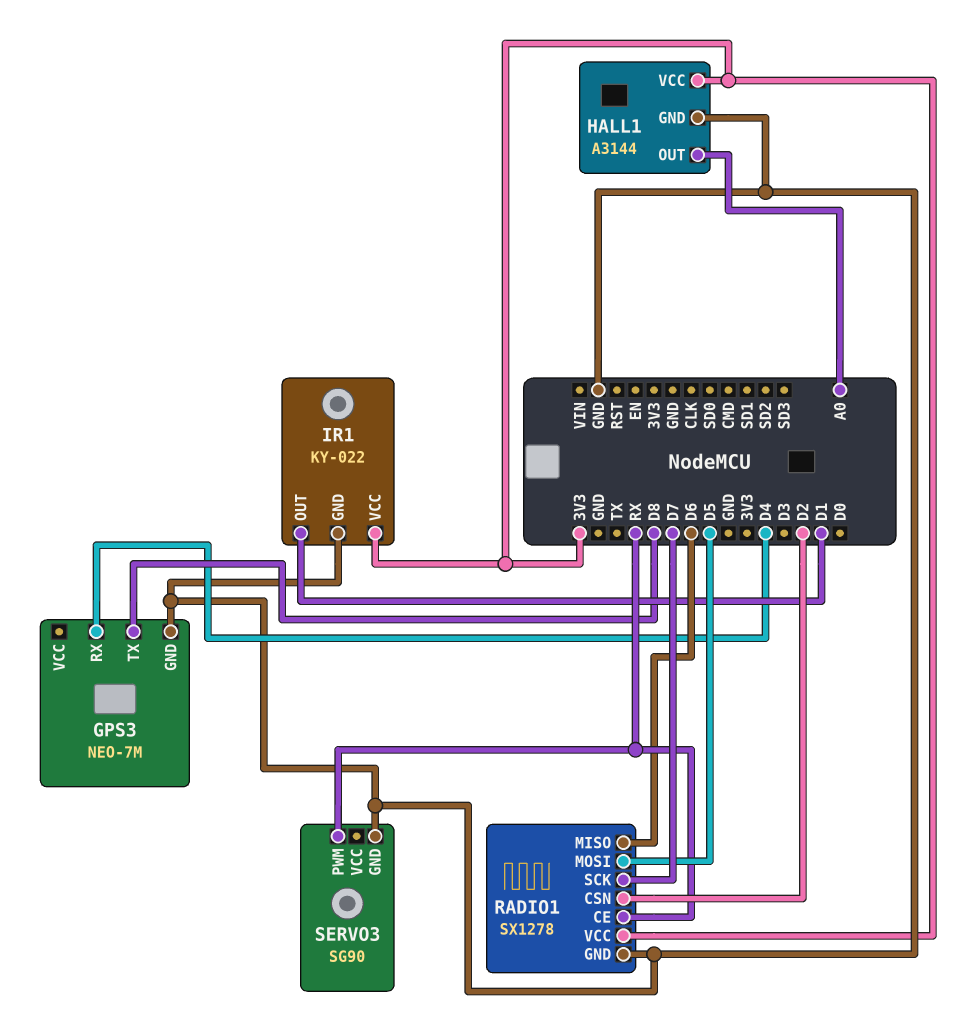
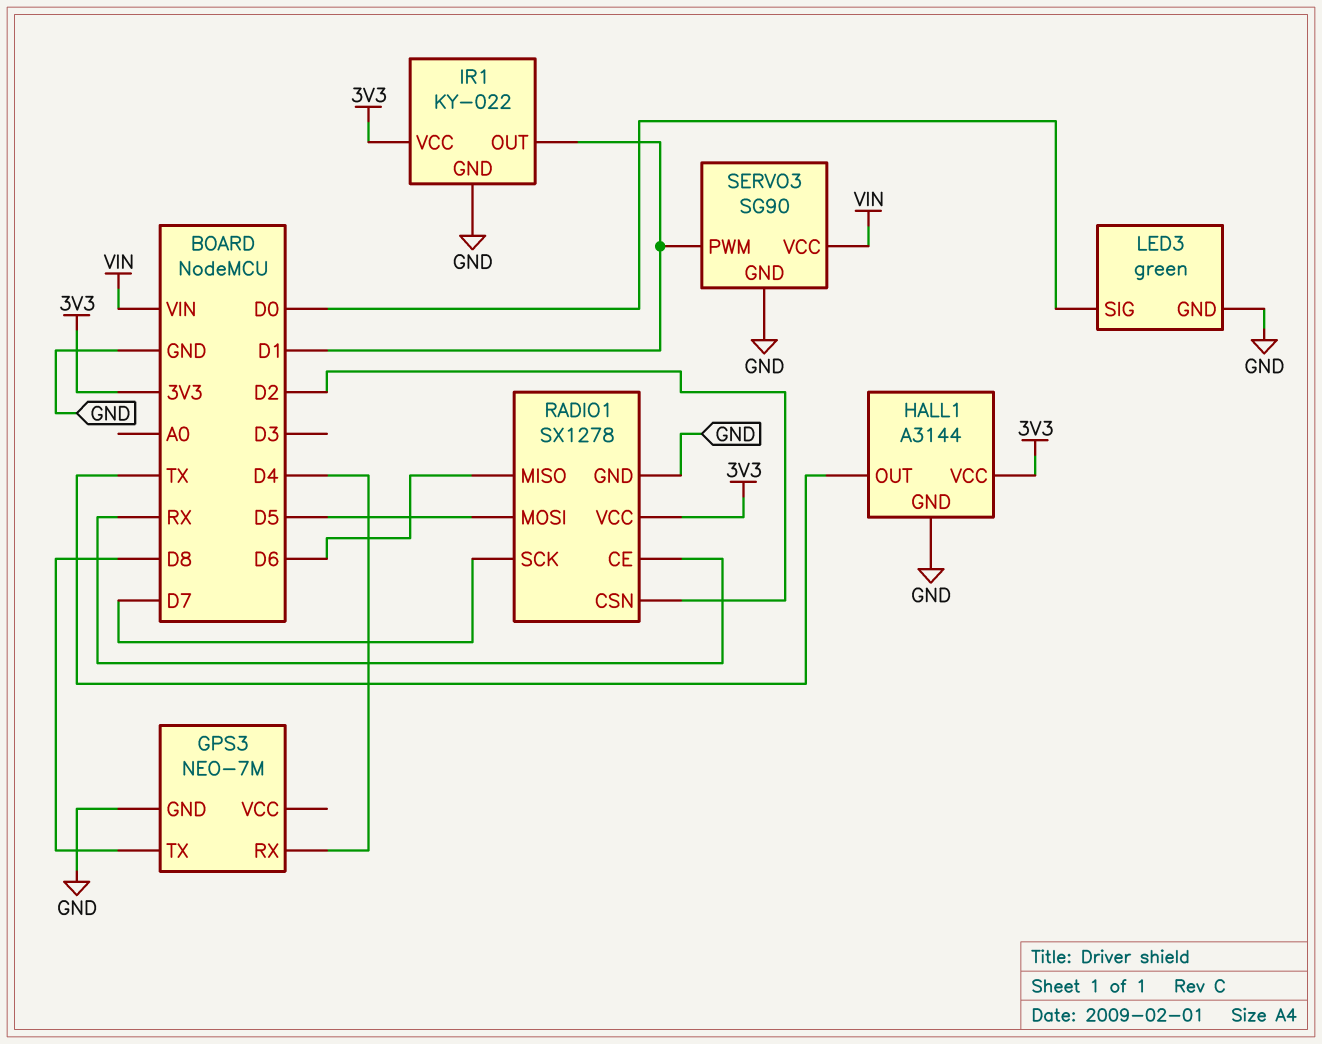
HALL1 pin OUT: A0 -> TX
LED3: none -> green
LED3 pin GND: none -> GND
LED3 pin SIG: none -> D0
SERVO3 pin PWM: RX -> D1
SERVO3 pin VCC: none -> VIN

